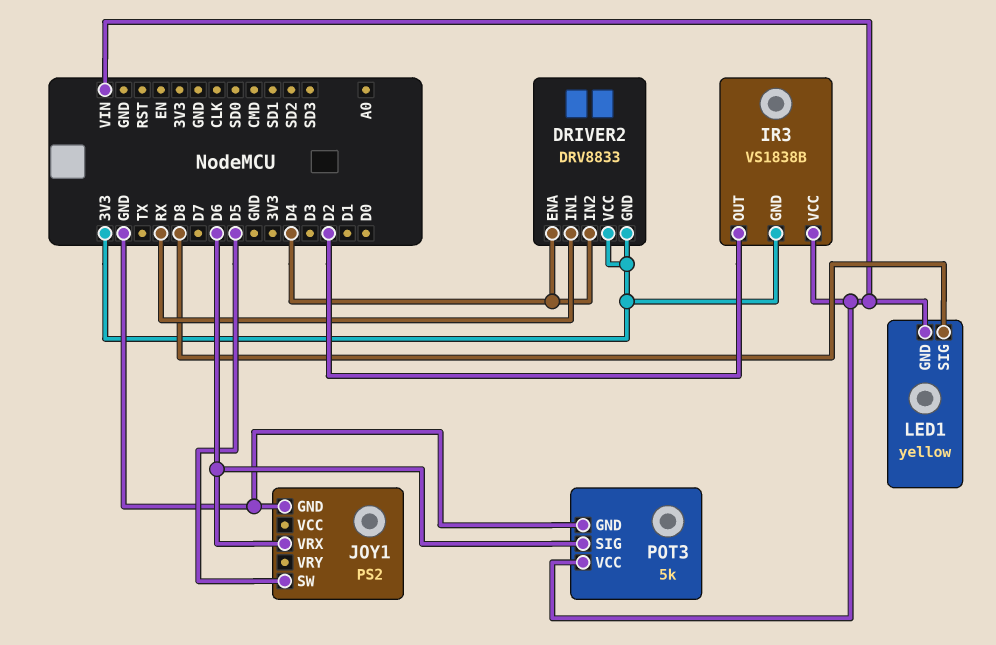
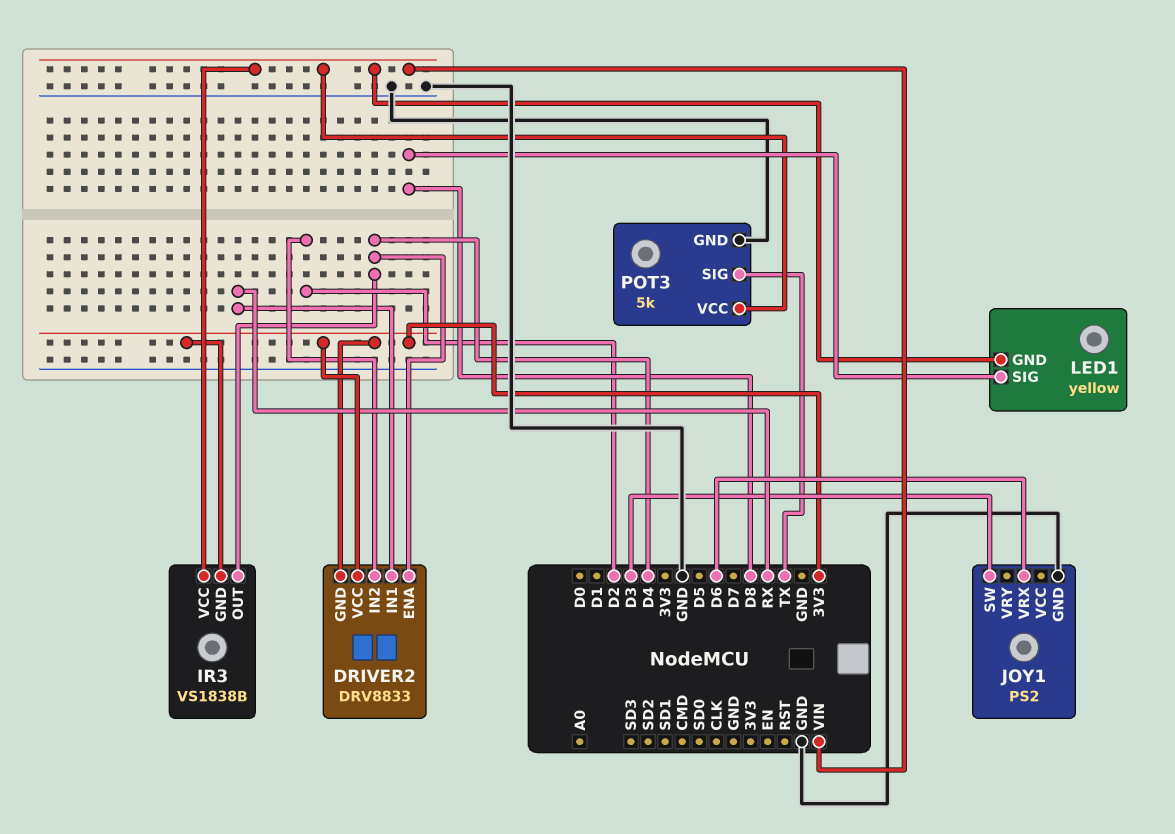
DRIVER2 pin IN2: D4 -> D2
IR3 pin OUT: D2 -> D4
JOY1 pin SW: D5 -> D3
POT3 pin SIG: D6 -> TX

